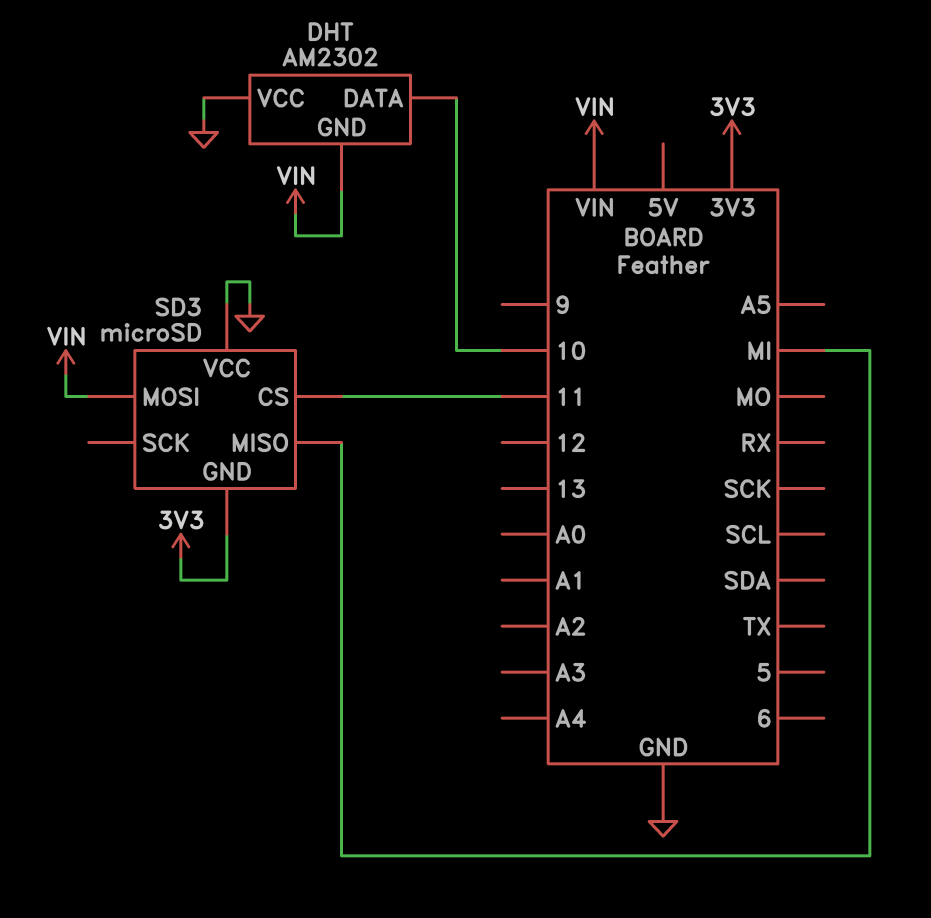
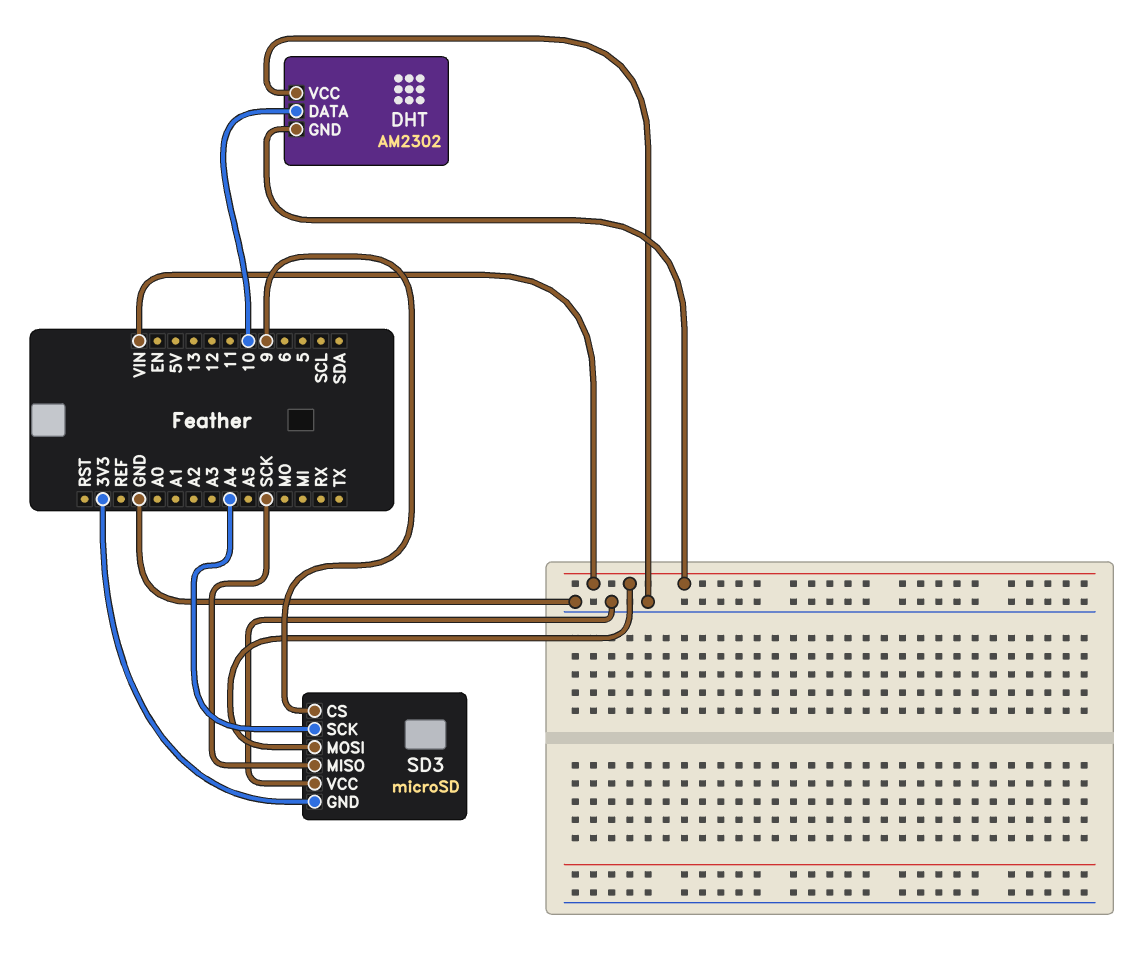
SD3 pin CS: 11 -> 9
SD3 pin MISO: MI -> SCK
SD3 pin SCK: none -> A4

